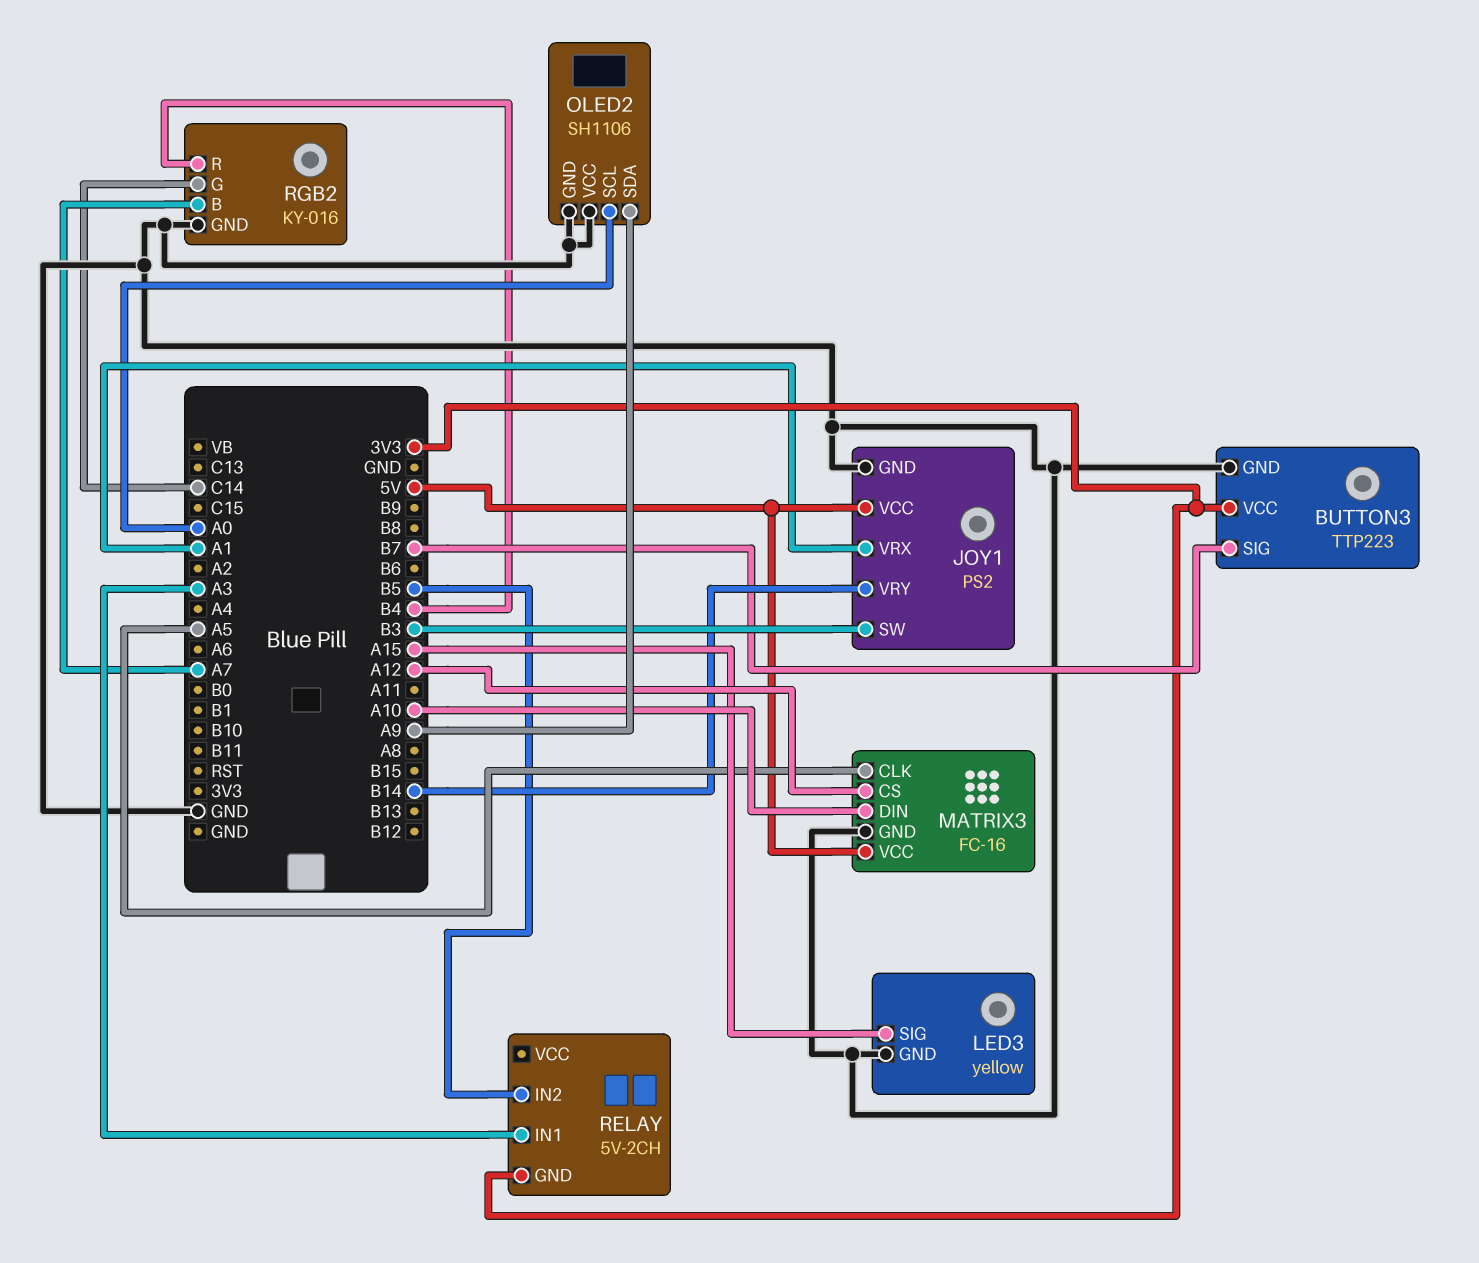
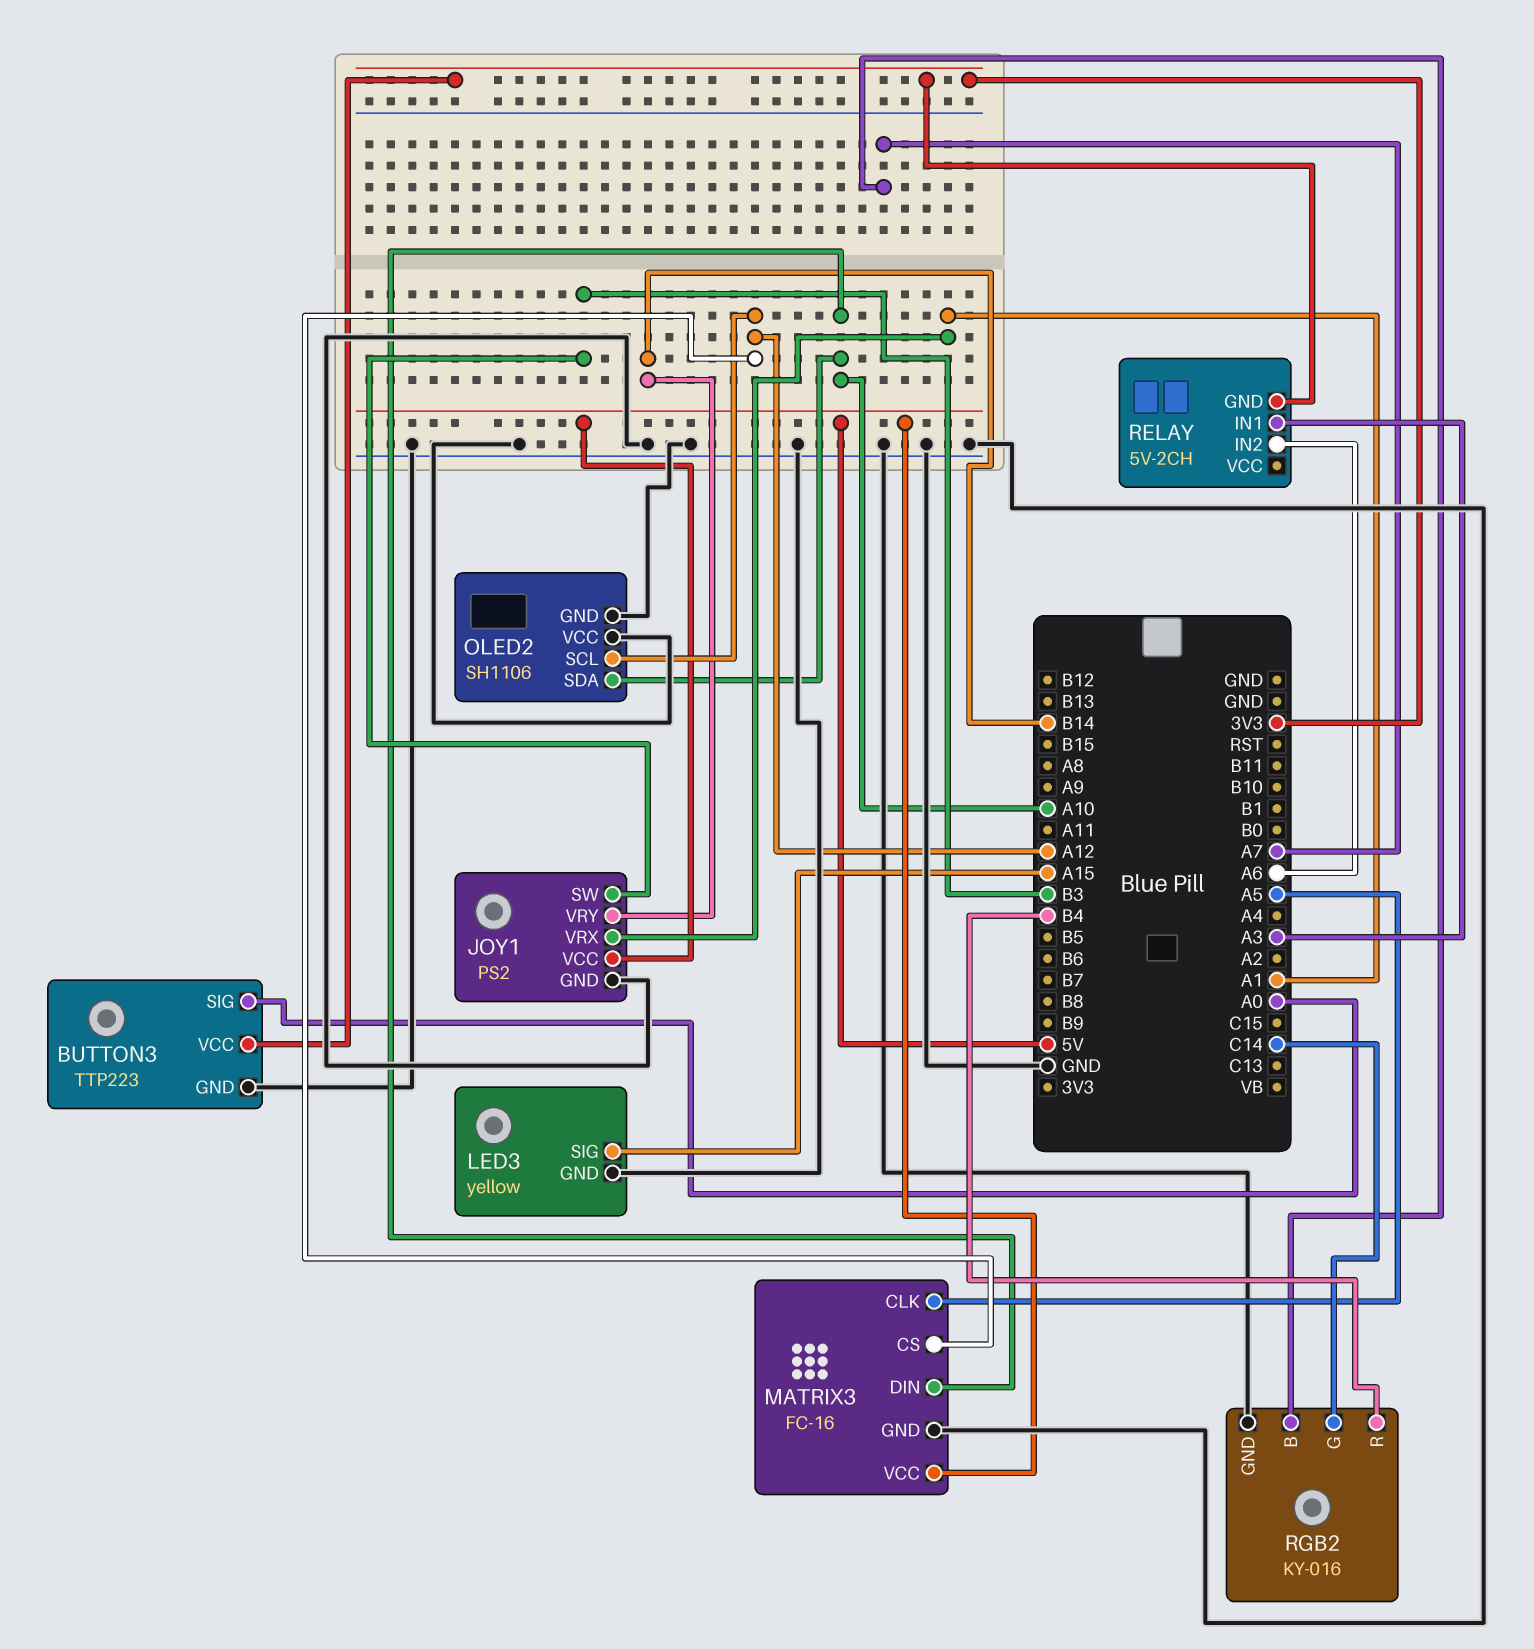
BUTTON3 pin SIG: B7 -> A0
OLED2 pin SCL: A0 -> A12
OLED2 pin SDA: A9 -> A10
RELAY pin IN2: B5 -> A6

